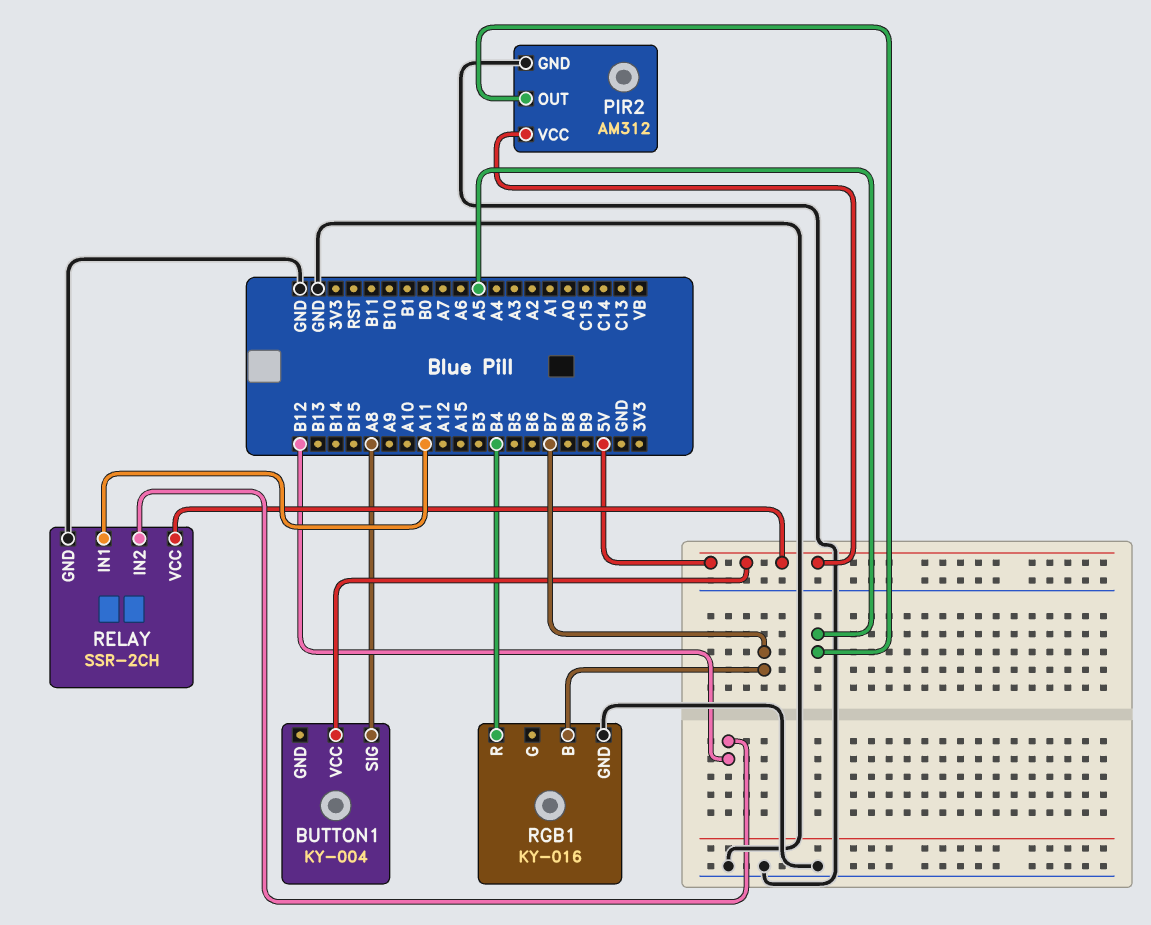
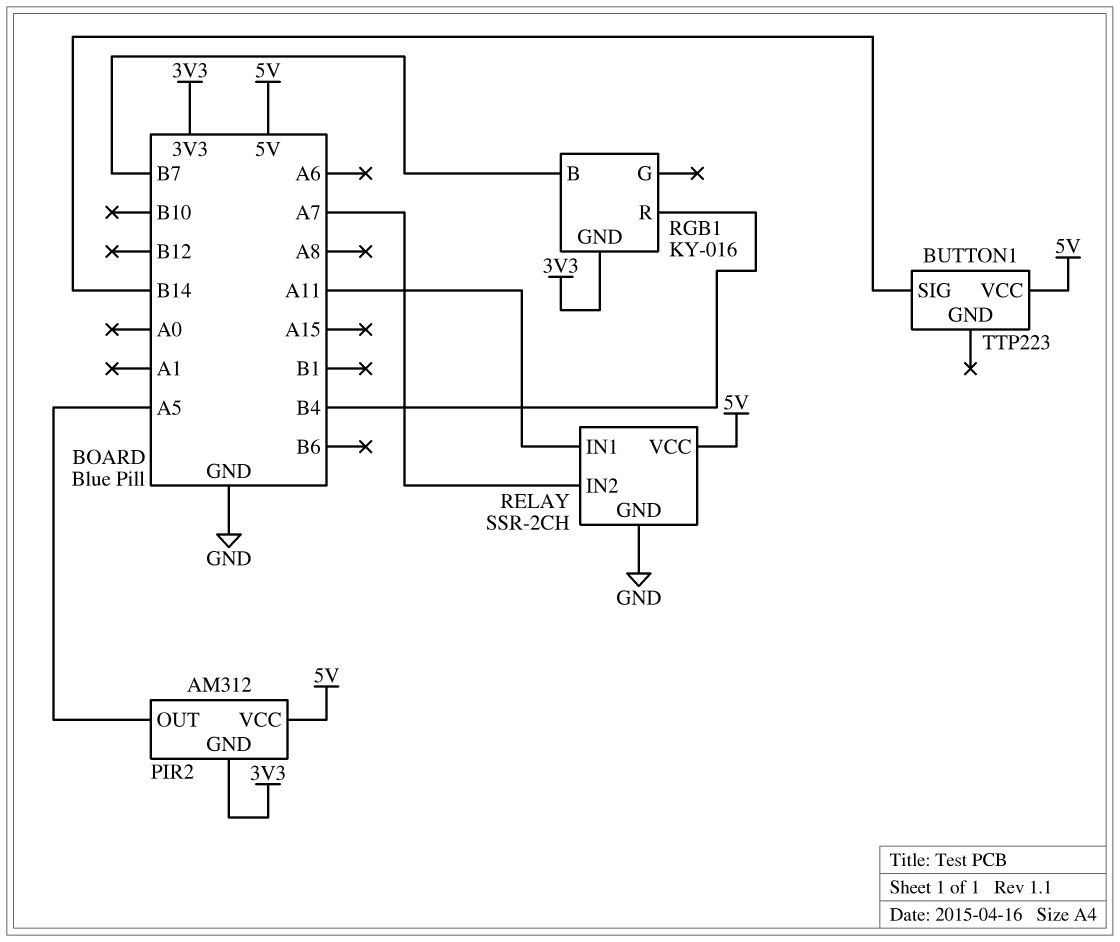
BUTTON1: KY-004 -> TTP223
BUTTON1 pin SIG: A8 -> B14
PIR2 pin GND: GND -> 3V3
RELAY pin IN2: B12 -> A7
RGB1 pin GND: GND -> 3V3

